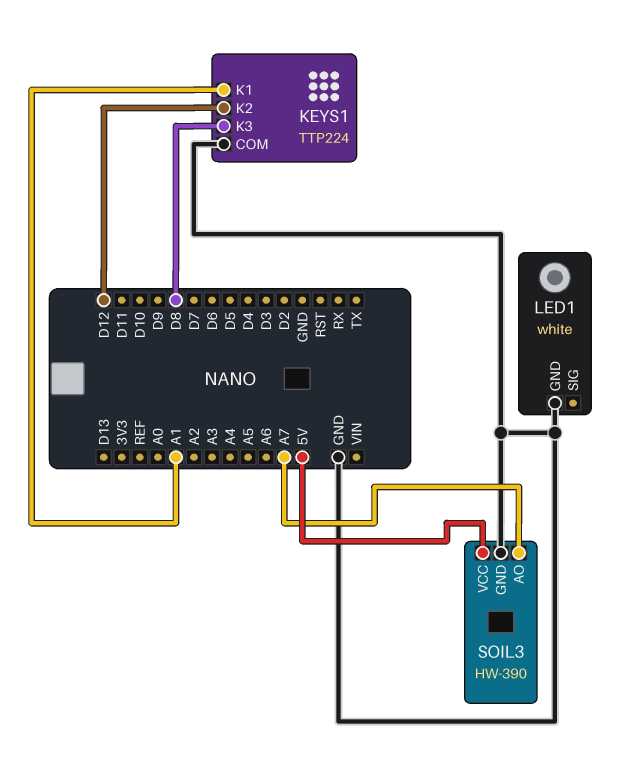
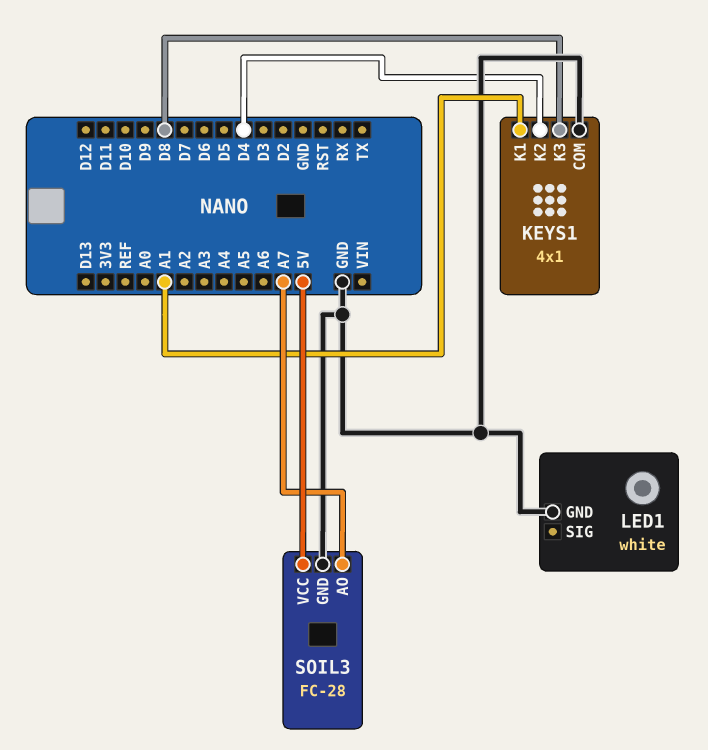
KEYS1: TTP224 -> 4x1
KEYS1 pin K2: D12 -> D4
SOIL3: HW-390 -> FC-28

